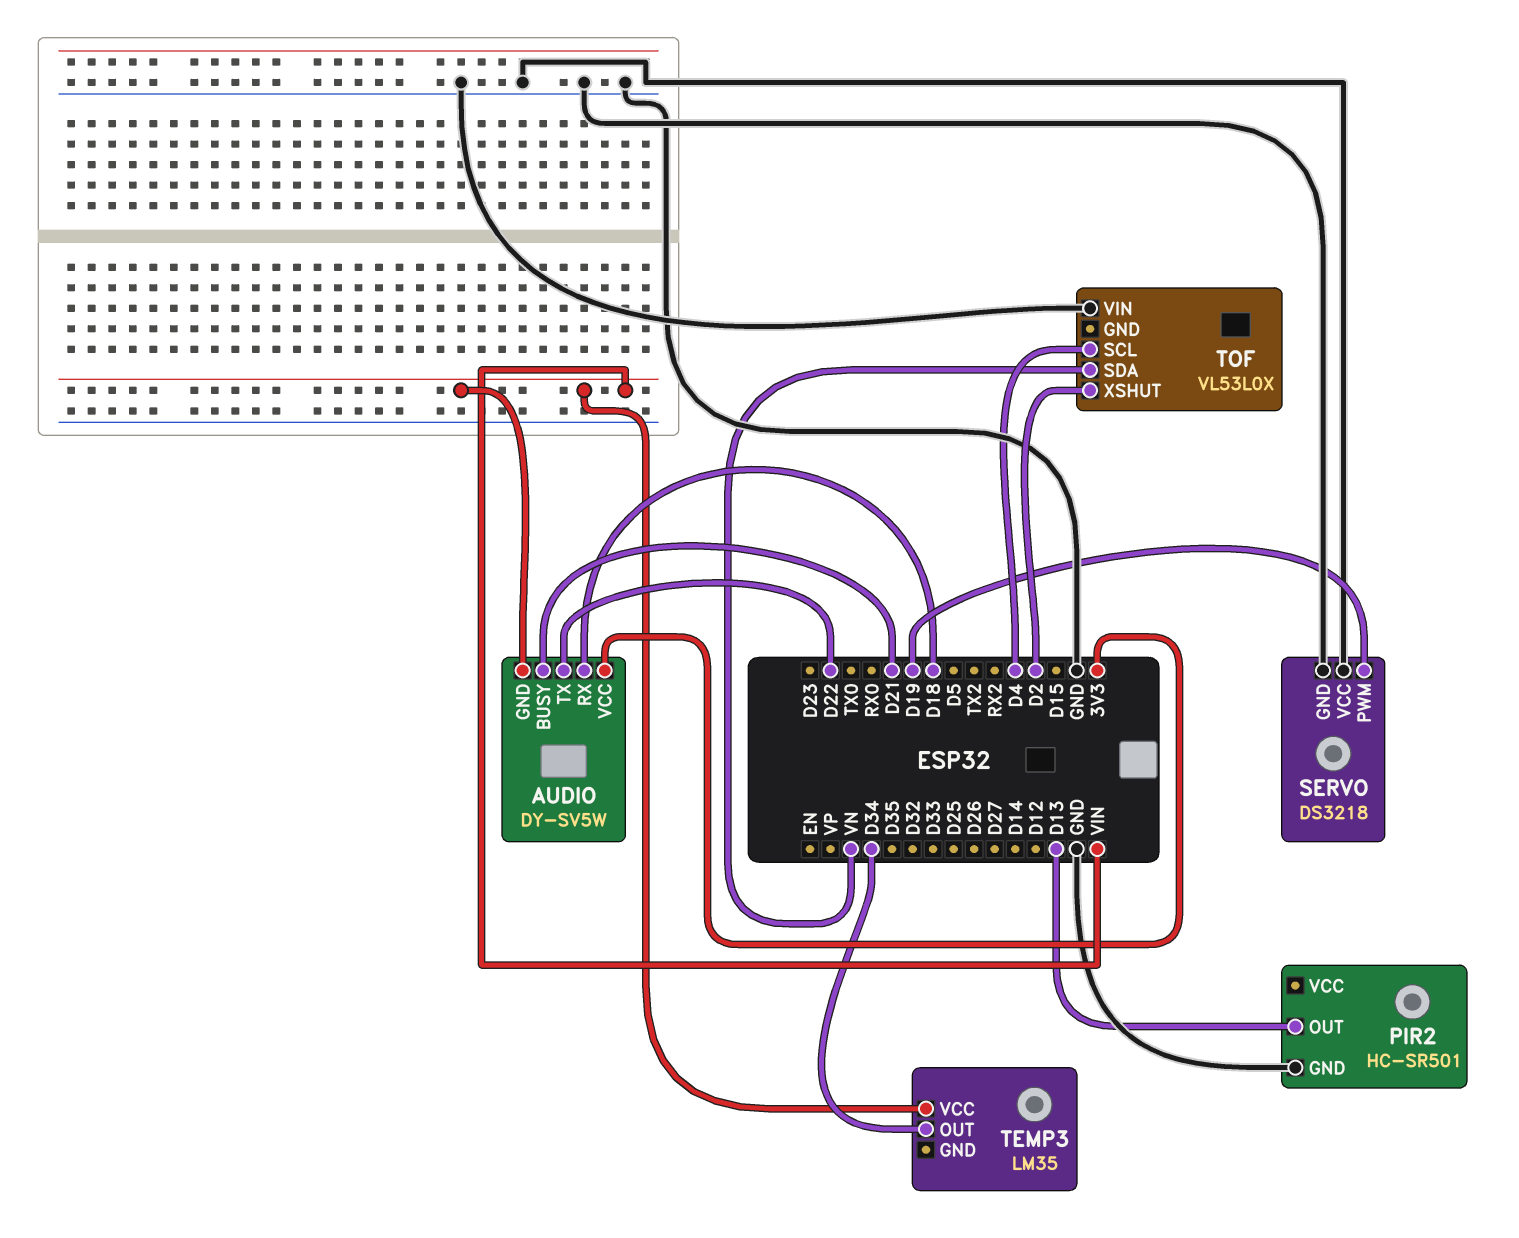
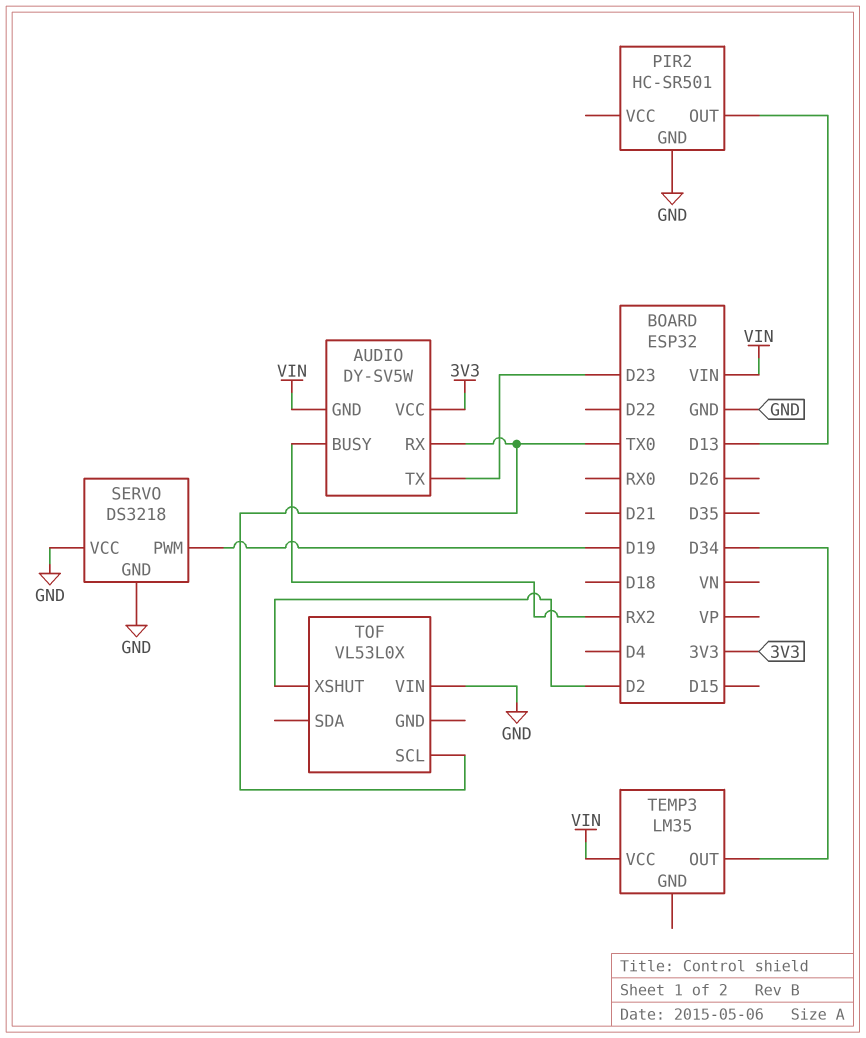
AUDIO pin BUSY: D21 -> RX2
AUDIO pin RX: D18 -> TX0
AUDIO pin TX: D22 -> D23
TOF pin SCL: D4 -> TX0
TOF pin SDA: VN -> none

